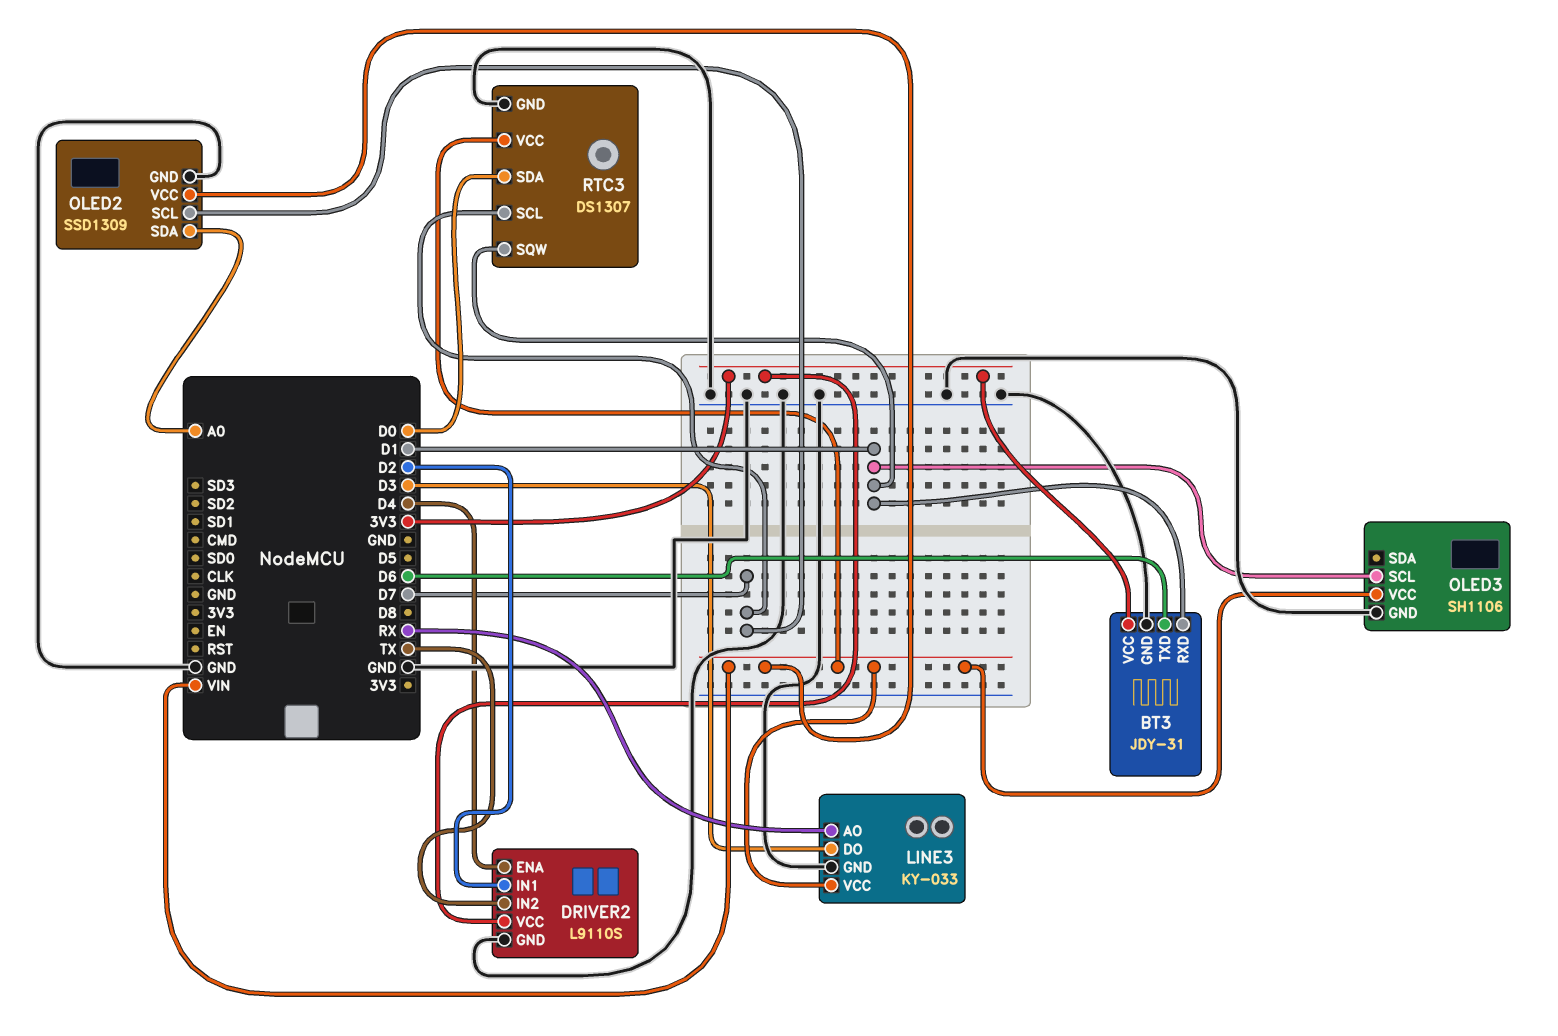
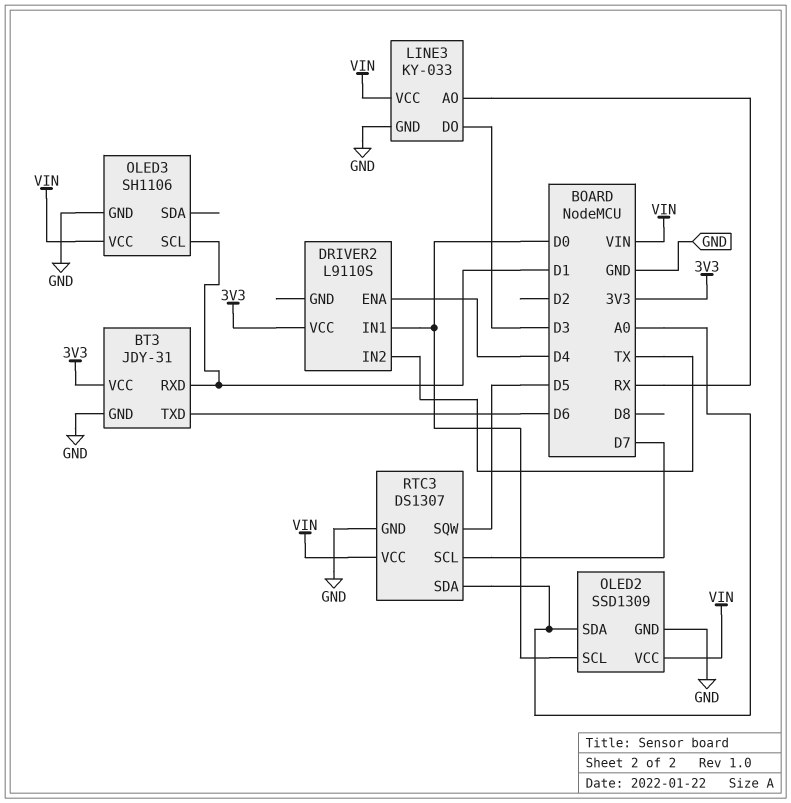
DRIVER2 pin GND: GND -> none
DRIVER2 pin IN1: D2 -> D0
OLED2 pin SCL: D7 -> D0
RTC3 pin SDA: D0 -> A0
RTC3 pin SQW: D1 -> D5

